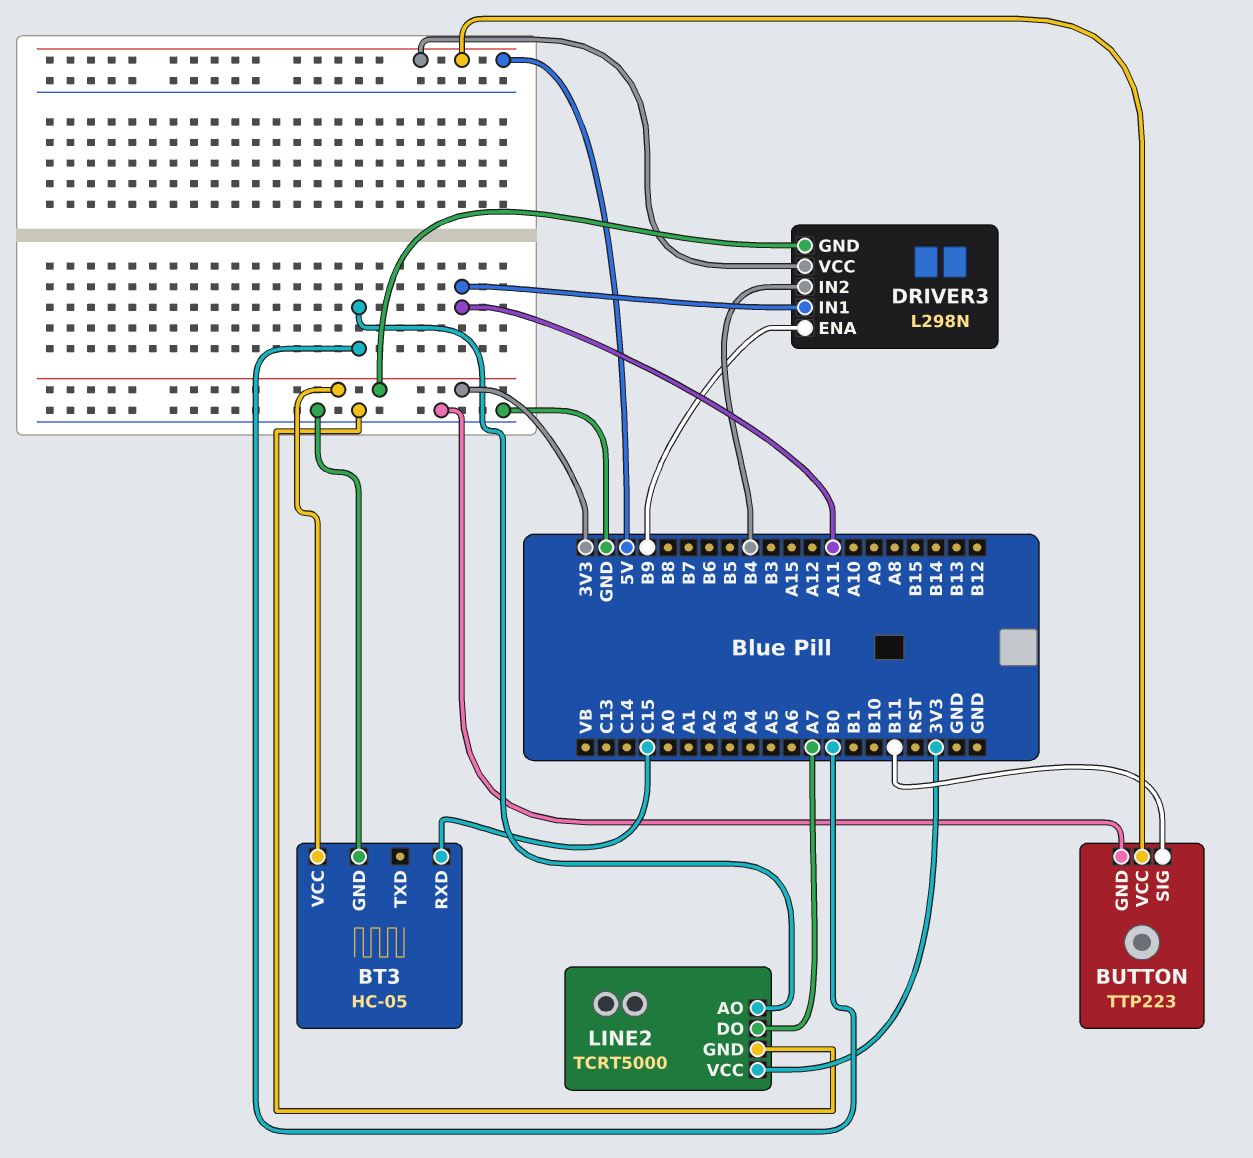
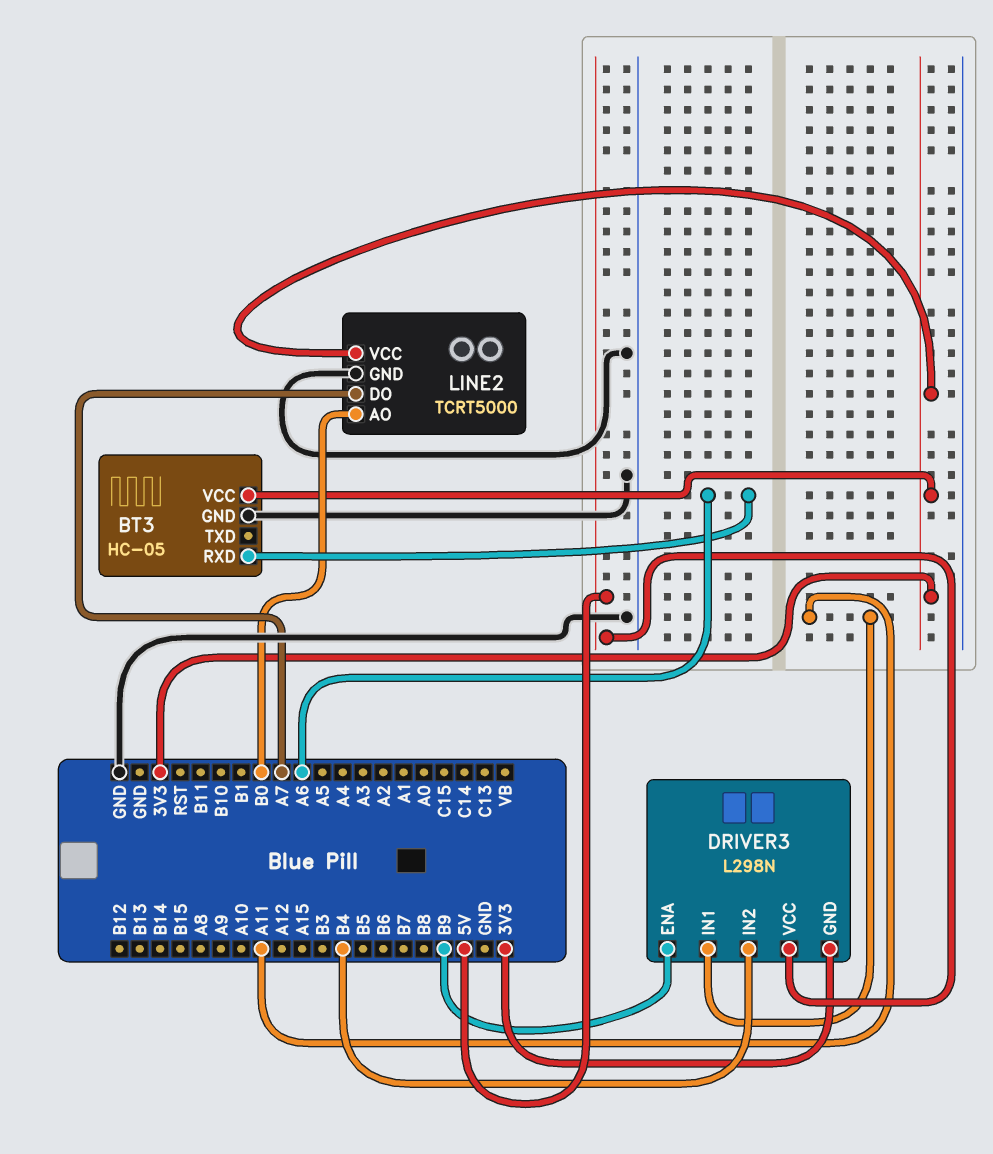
BT3 pin RXD: C15 -> A6
BUTTON: TTP223 -> none
BUTTON pin GND: GND -> none
BUTTON pin SIG: B11 -> none
BUTTON pin VCC: 5V -> none

